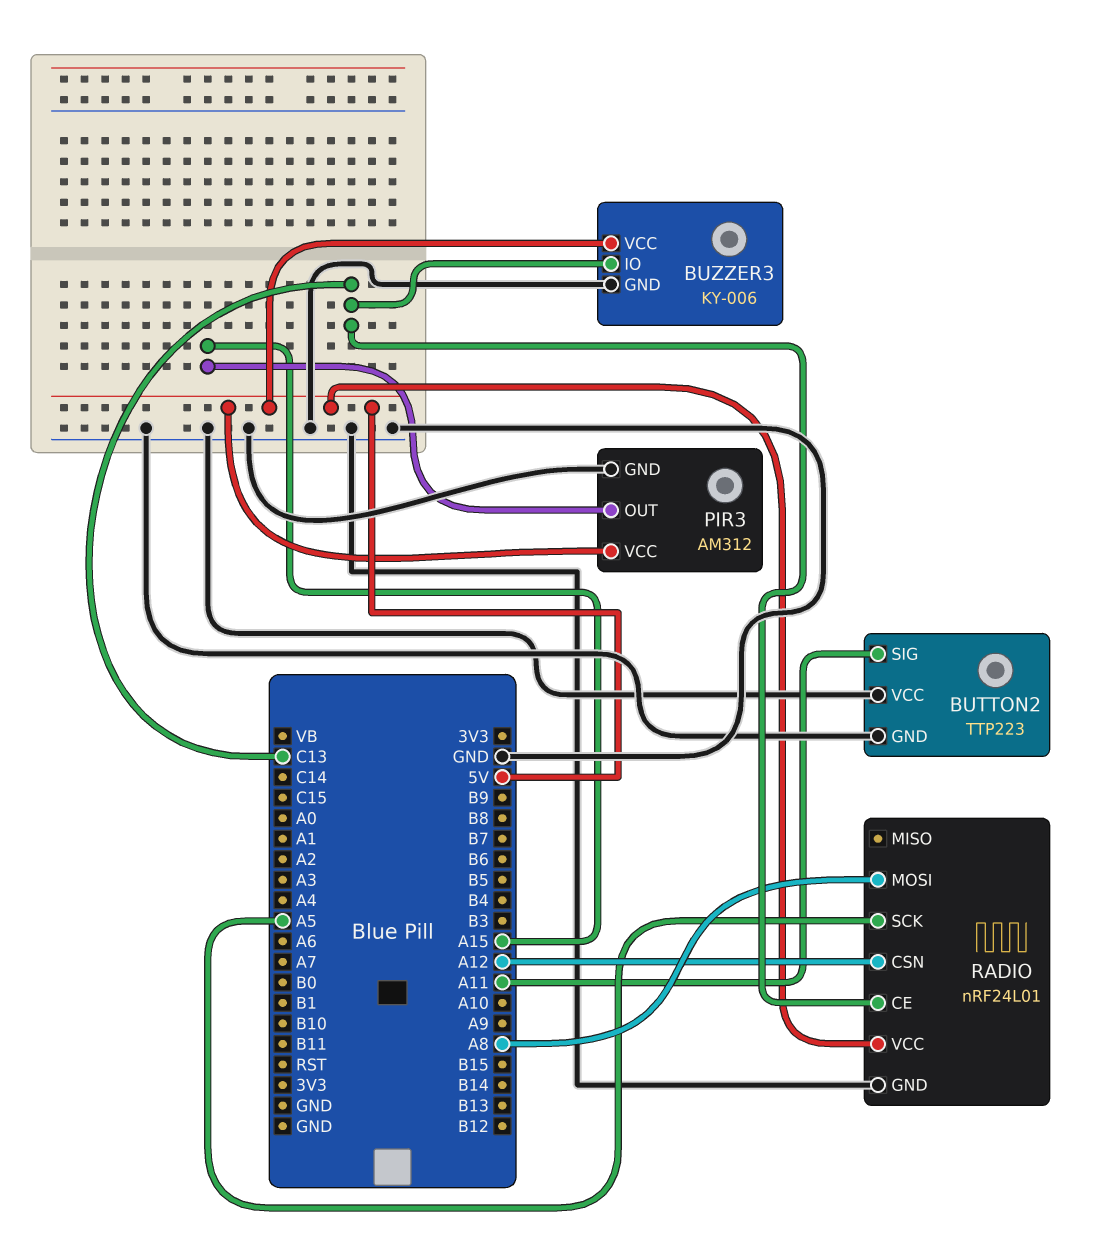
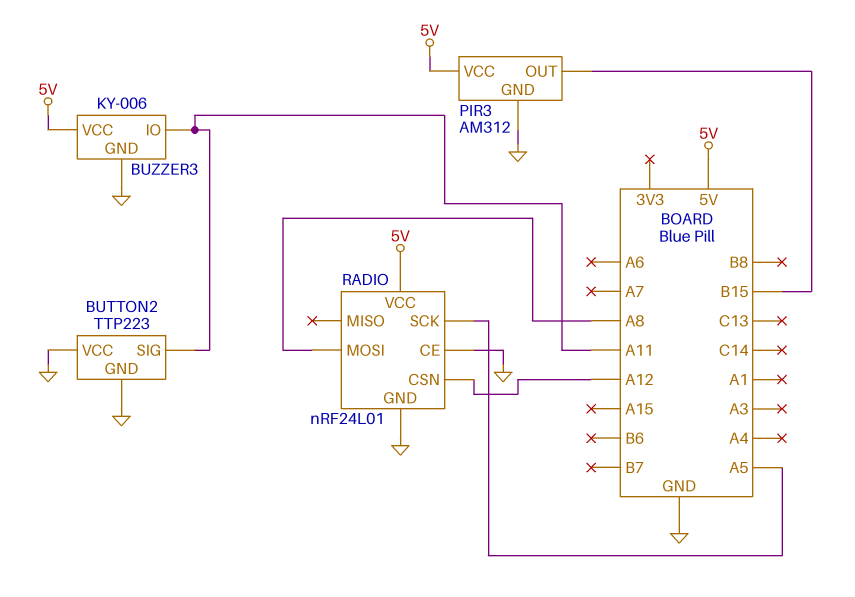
BUZZER3 pin IO: C13 -> A11
PIR3 pin OUT: A15 -> B15
RADIO pin CE: C13 -> GND

